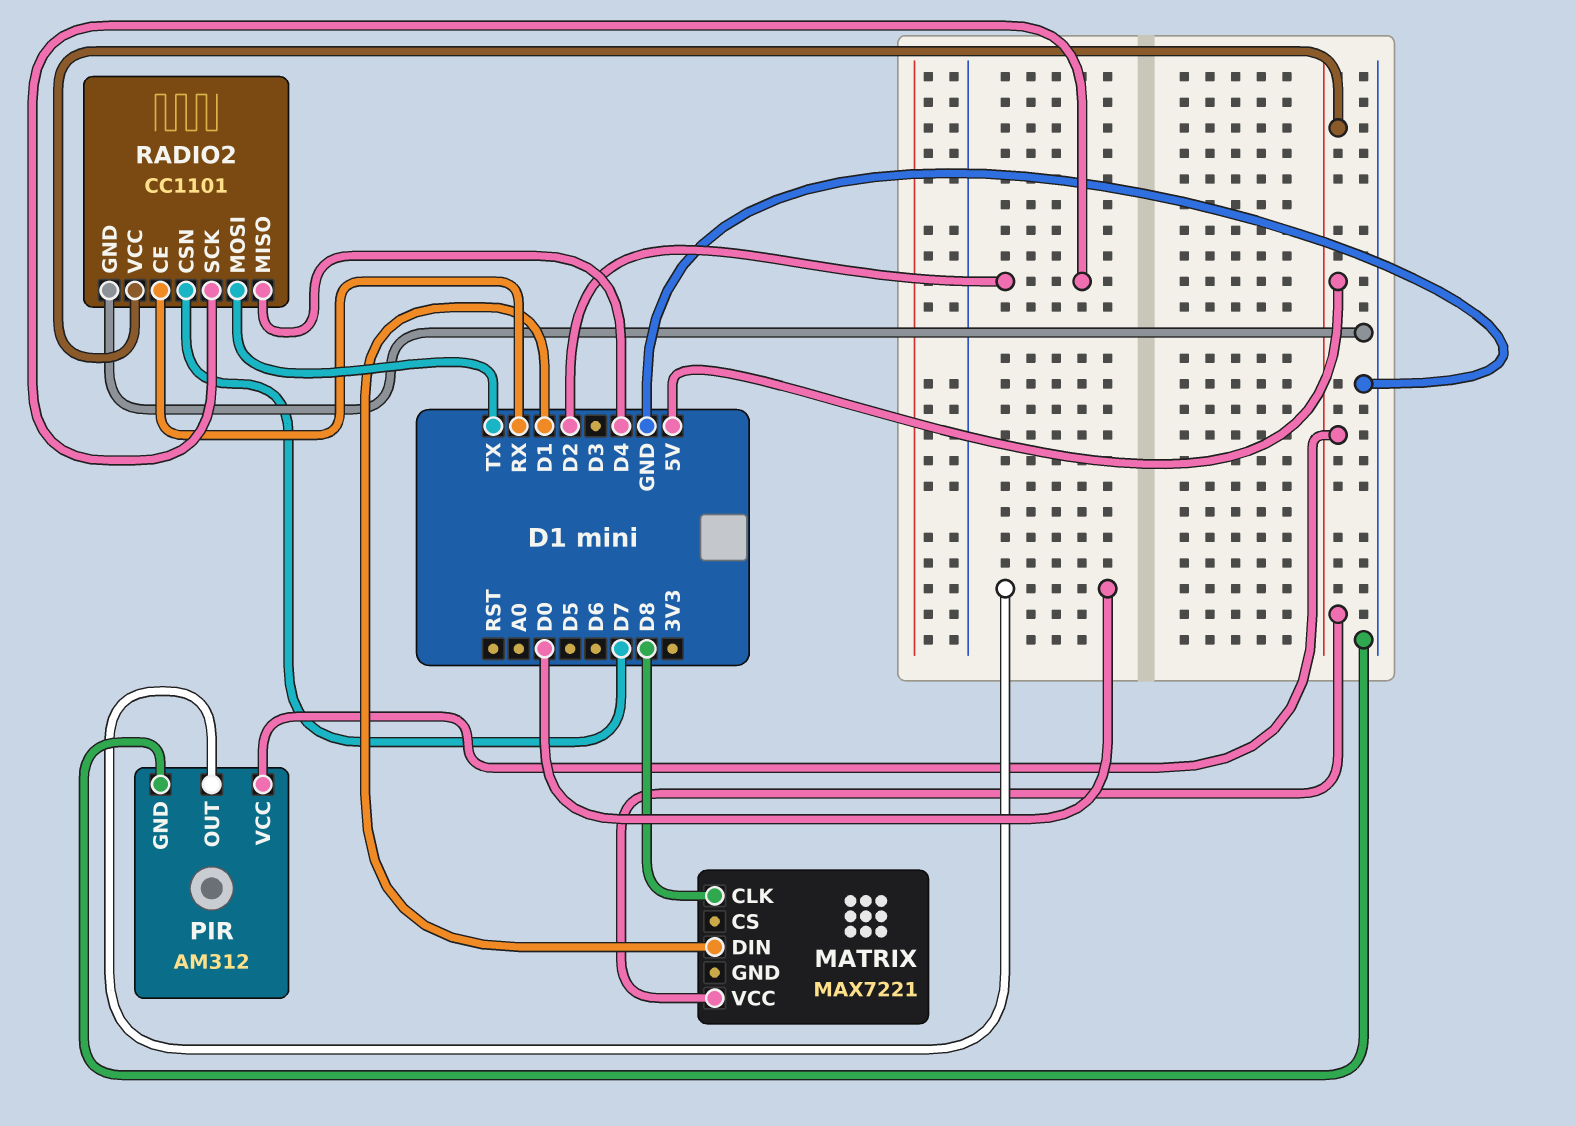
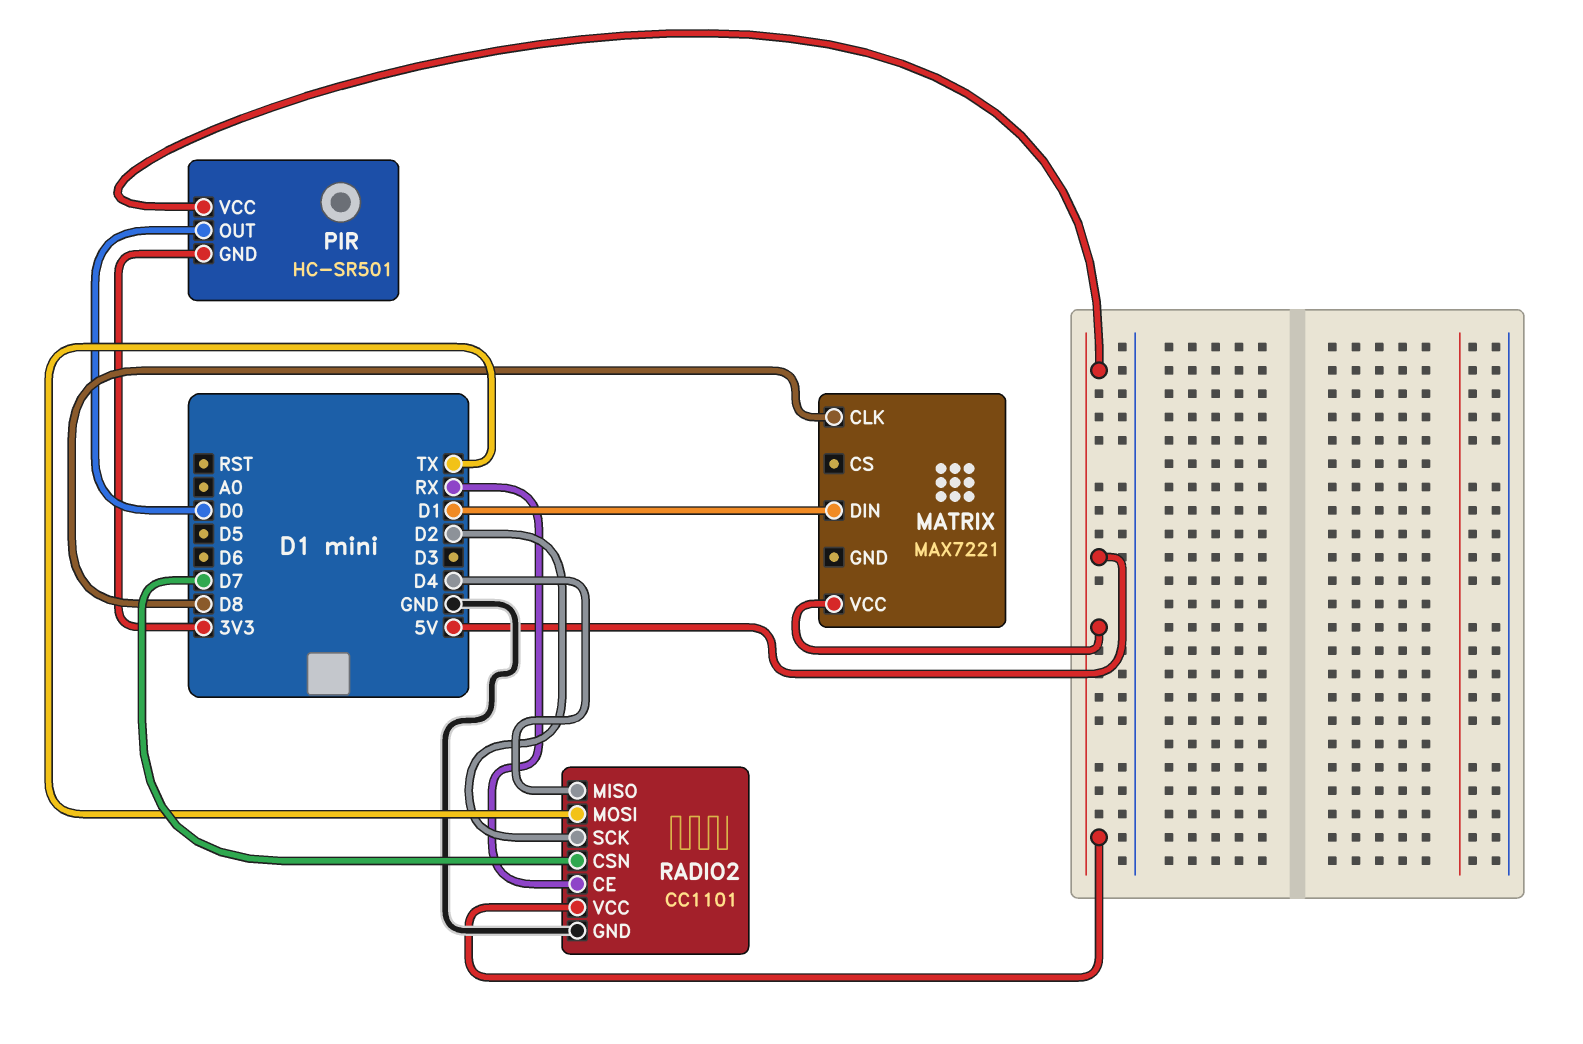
PIR: AM312 -> HC-SR501
PIR pin GND: GND -> 3V3

